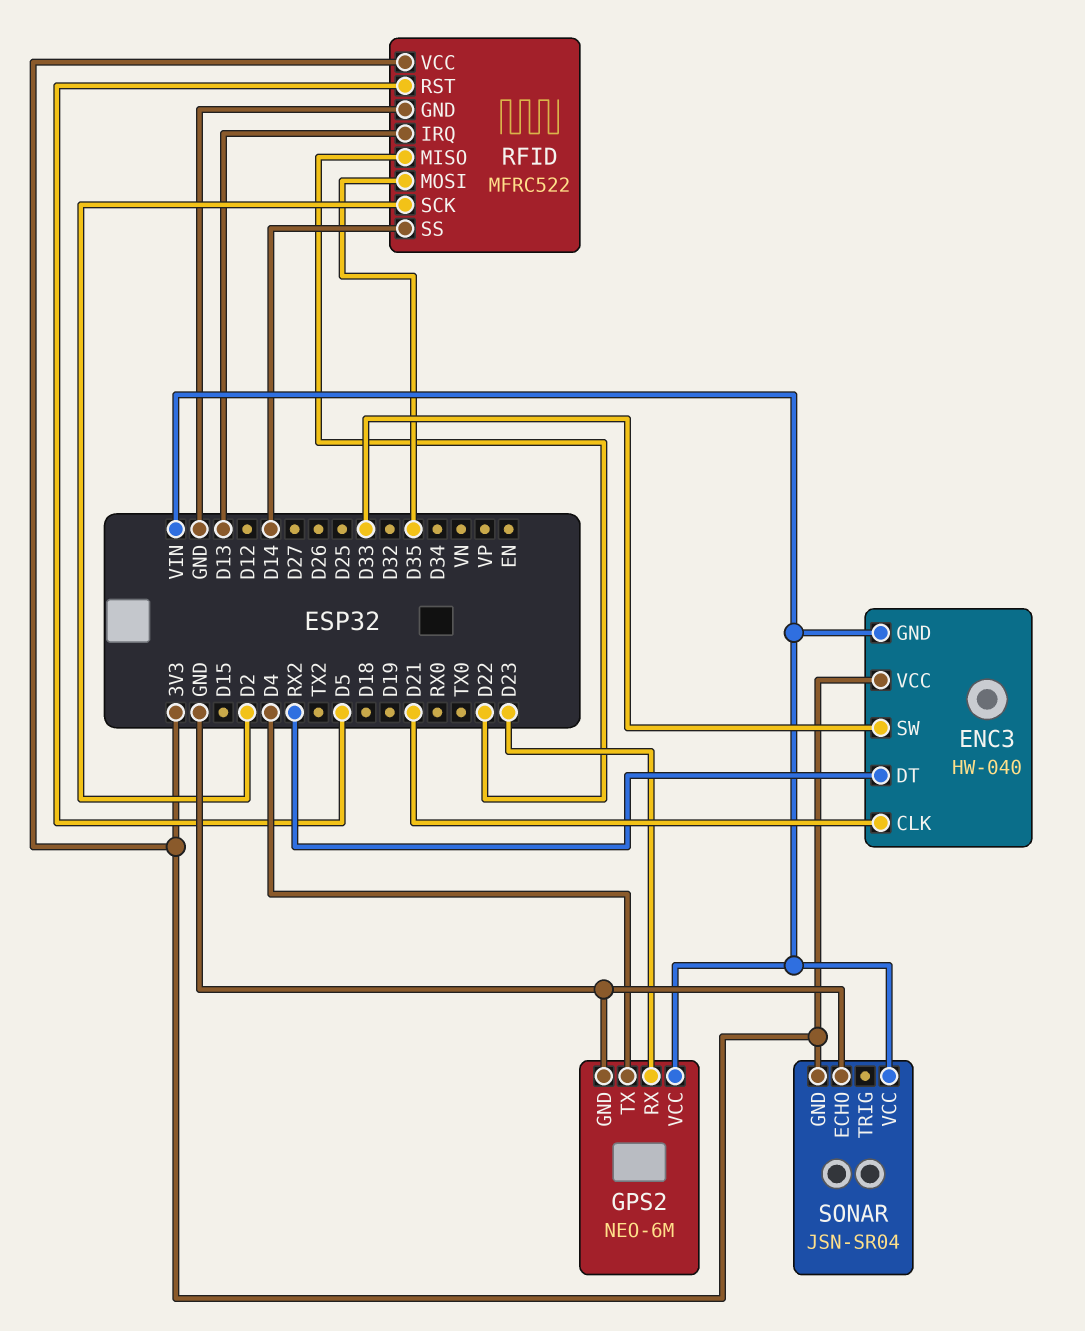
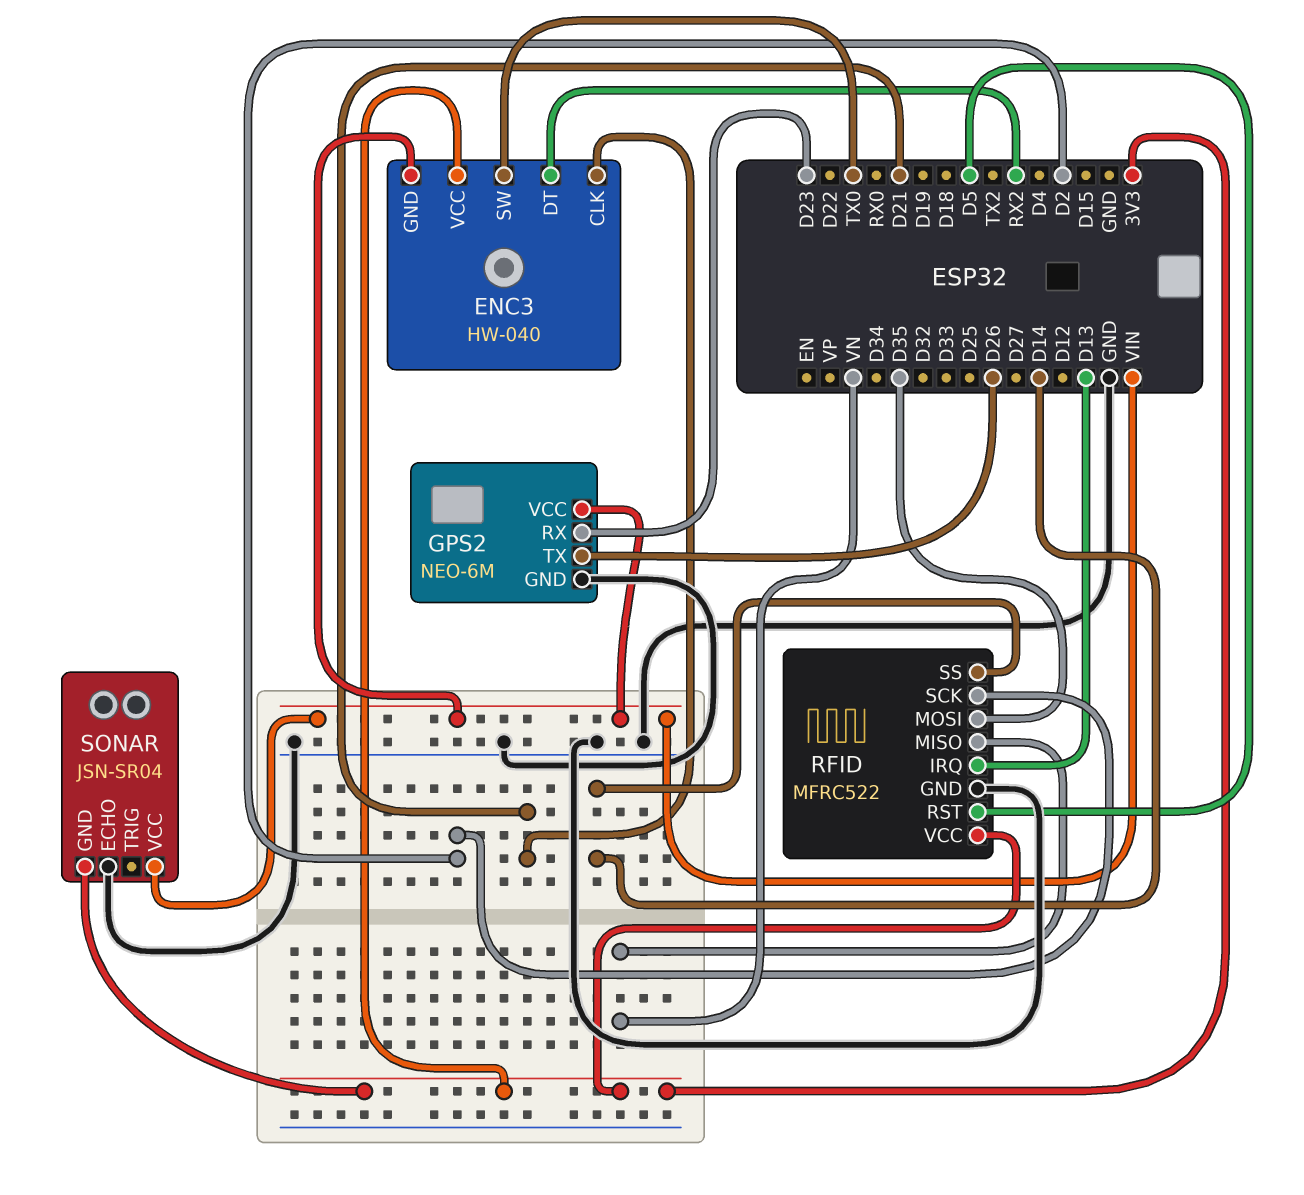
ENC3 pin SW: D33 -> TX0
GPS2 pin TX: D4 -> D26
RFID pin MISO: D22 -> VN

